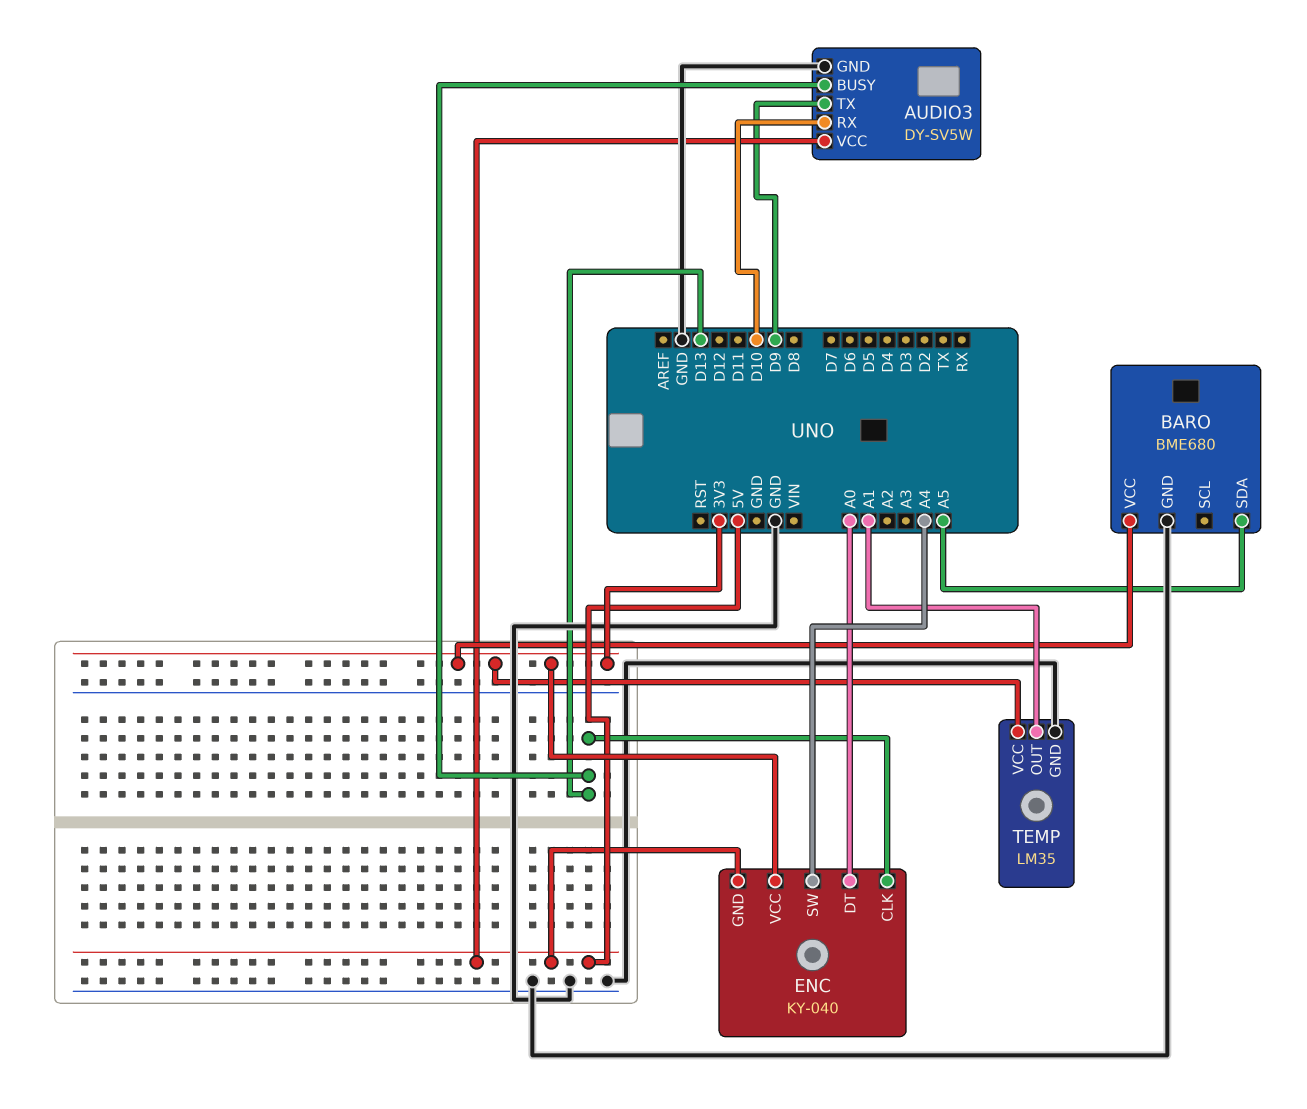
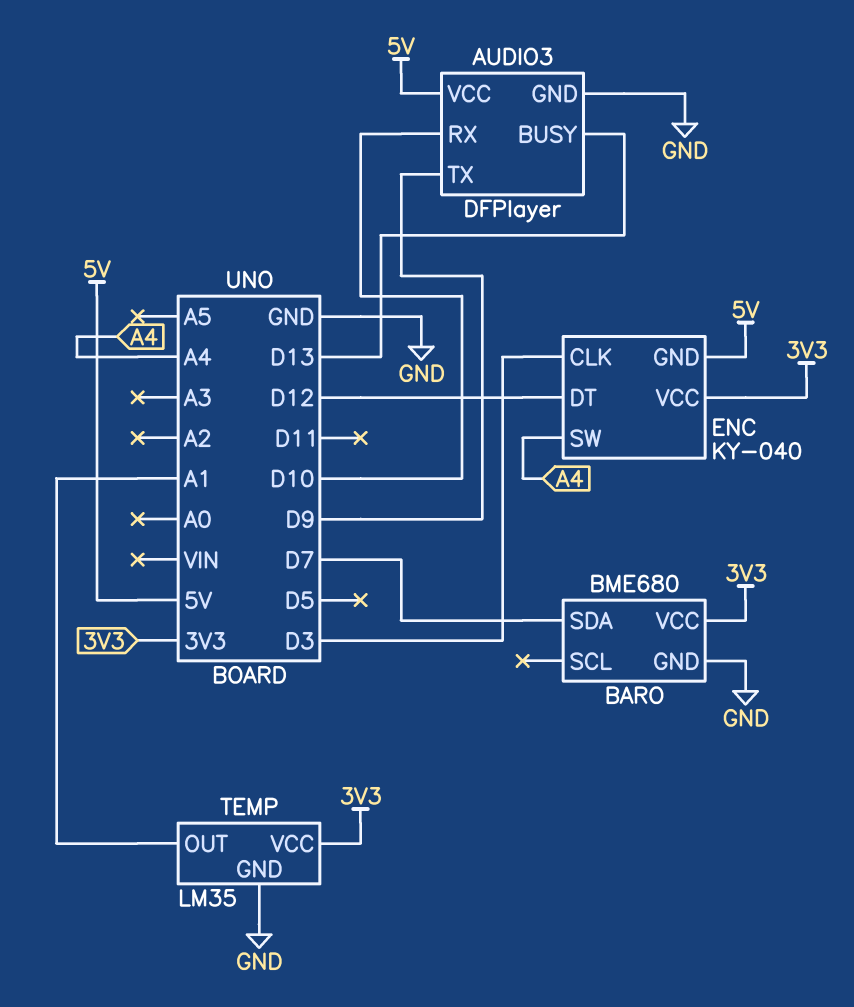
AUDIO3: DY-SV5W -> DFPlayer
BARO pin SDA: A5 -> D7
ENC pin CLK: D13 -> D3
ENC pin DT: A0 -> D12

